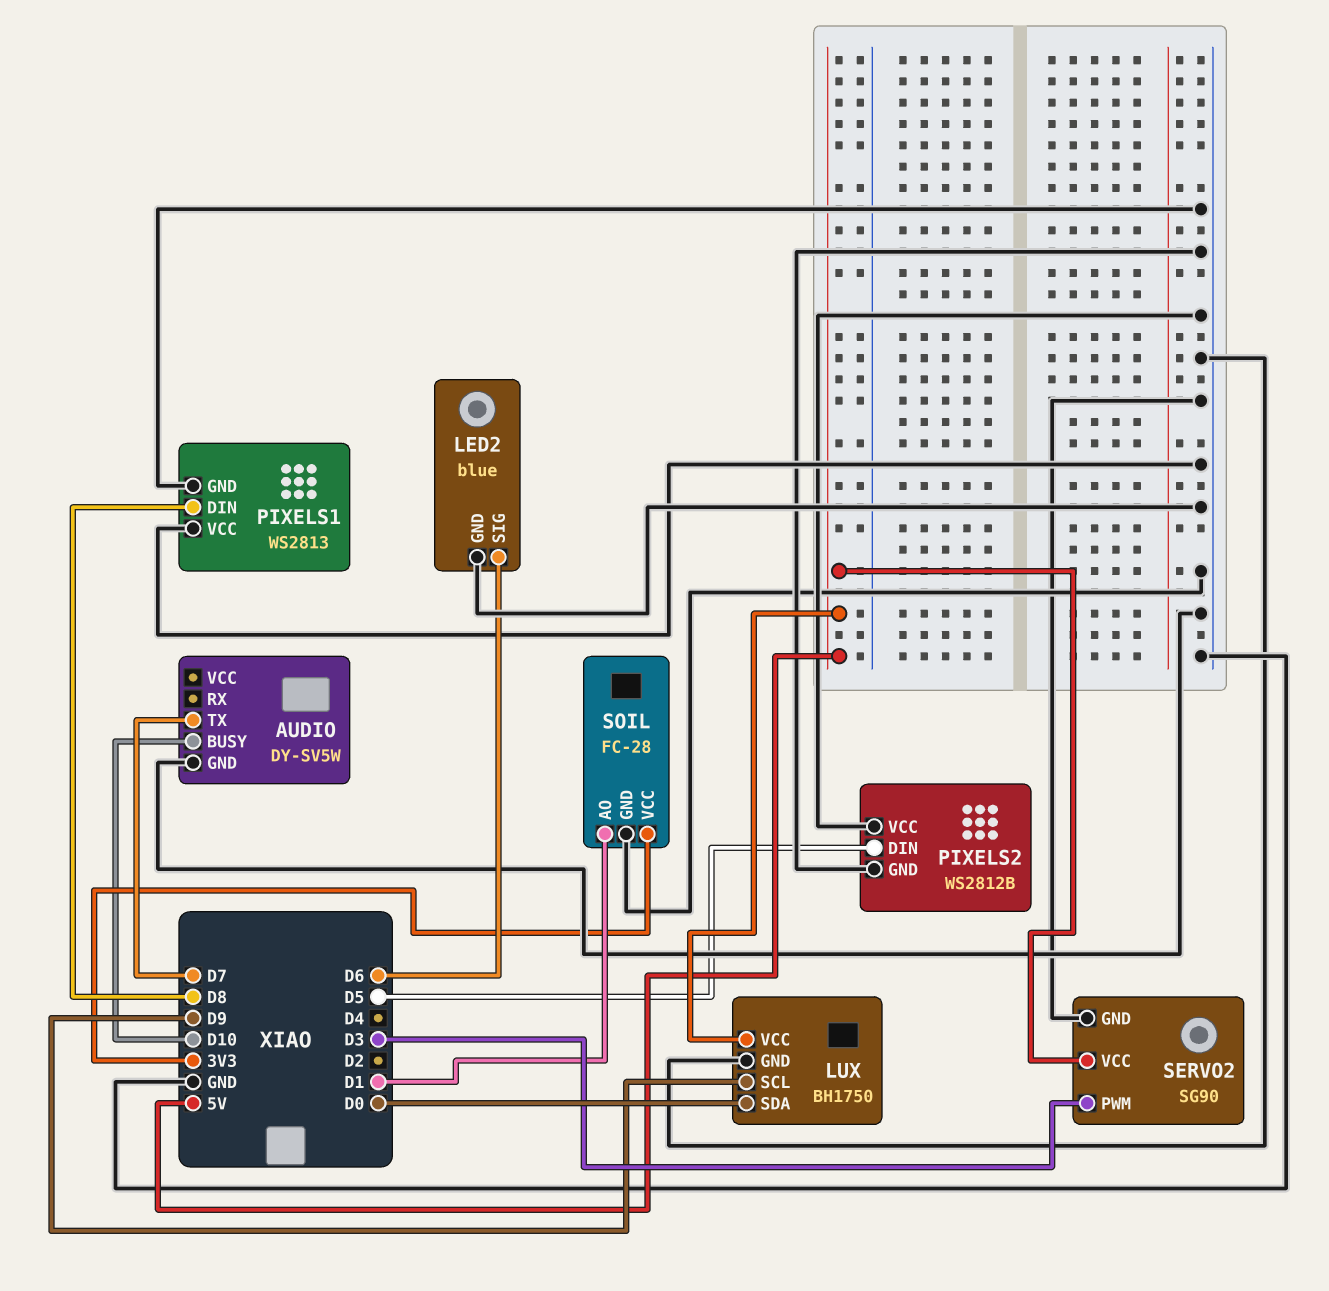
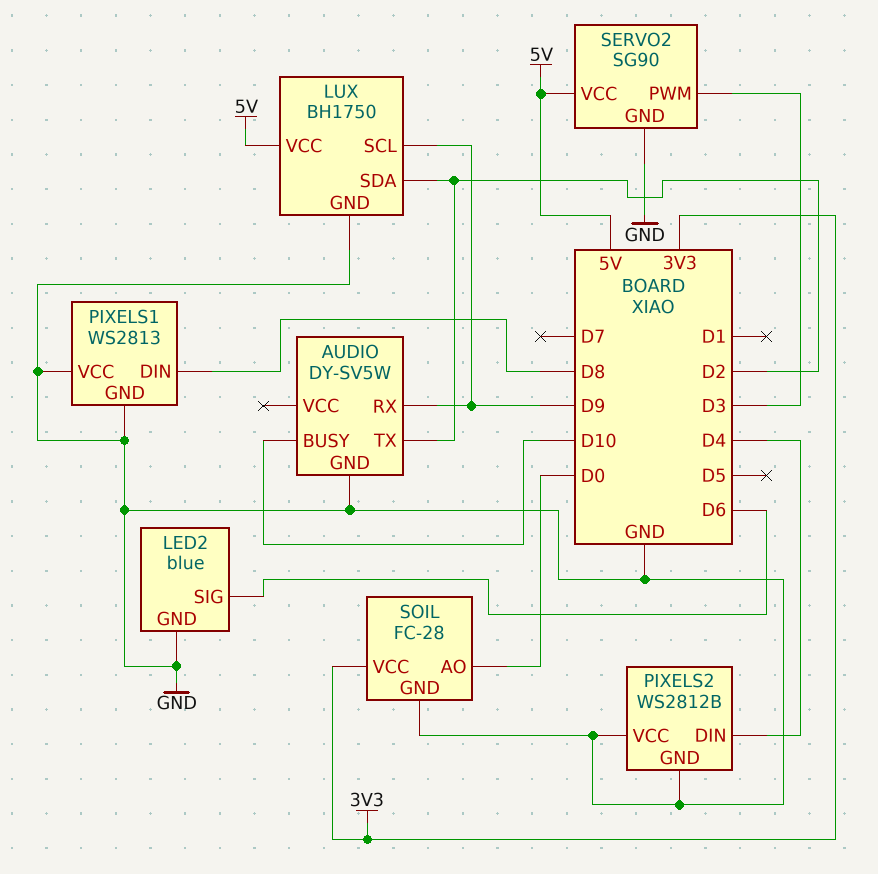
AUDIO pin RX: none -> D9
AUDIO pin TX: D7 -> D2
LUX pin SDA: D0 -> D2
PIXELS2 pin DIN: D5 -> D4
SOIL pin AO: D1 -> D0

